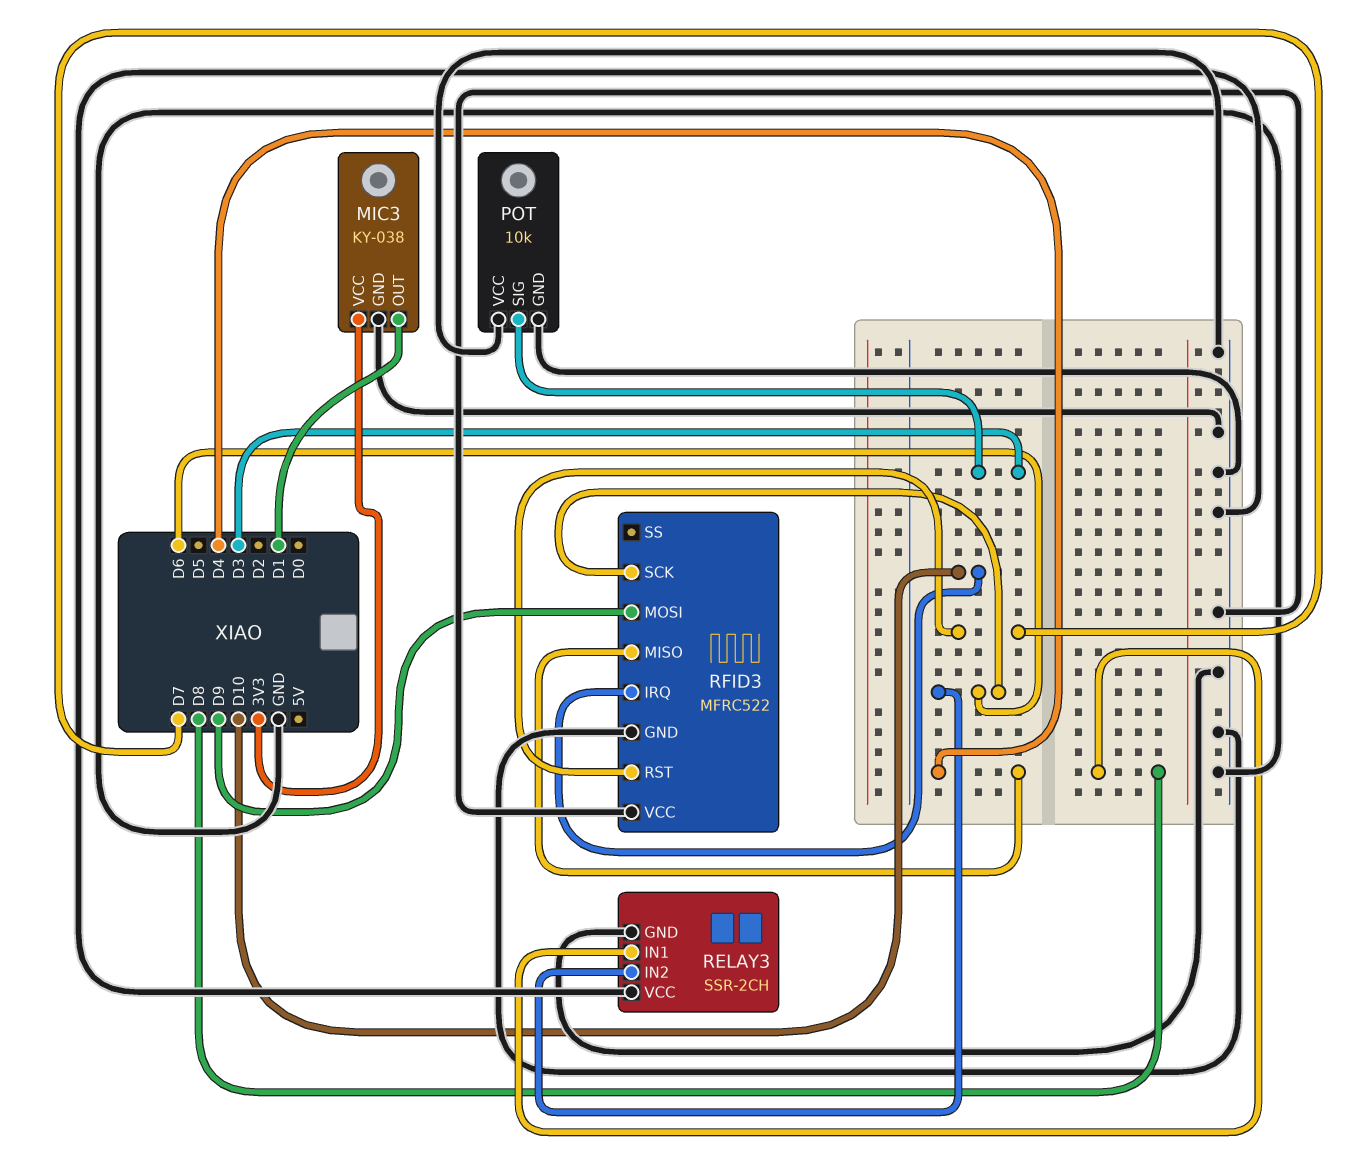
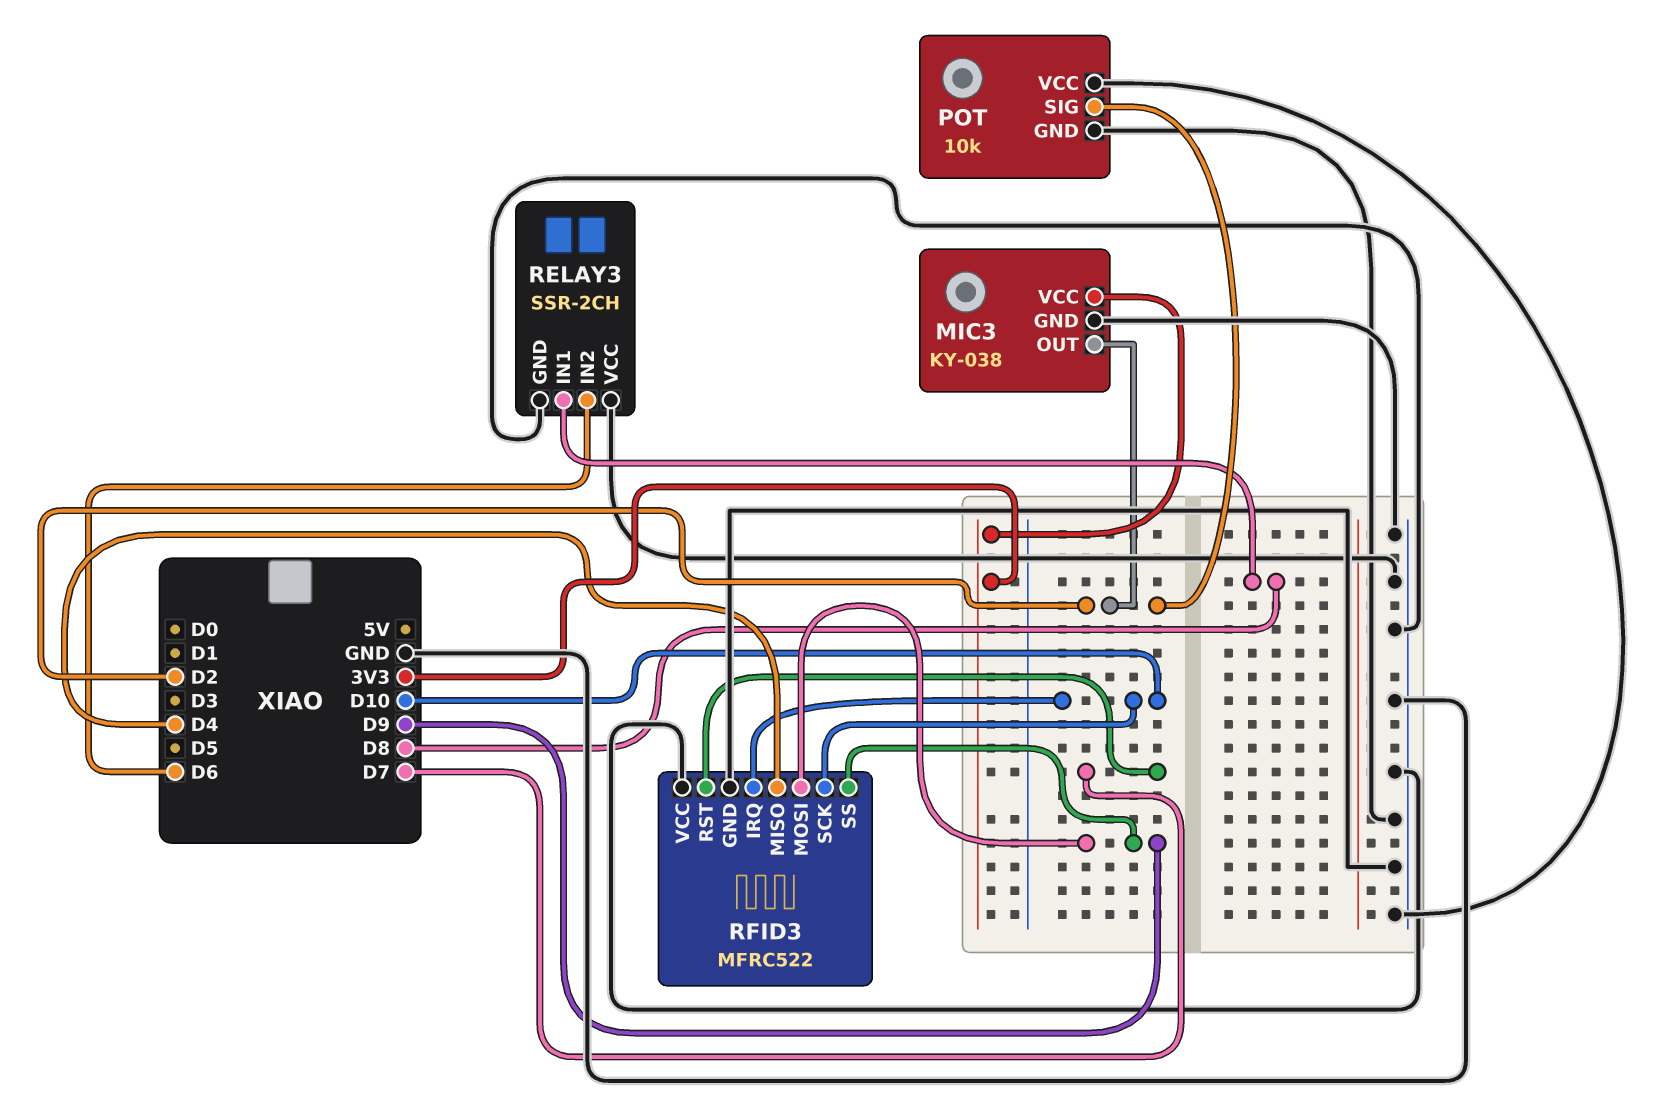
MIC3 pin OUT: D1 -> D2
POT pin SIG: D3 -> D2
RFID3 pin SCK: D6 -> D10
RFID3 pin SS: none -> D9

